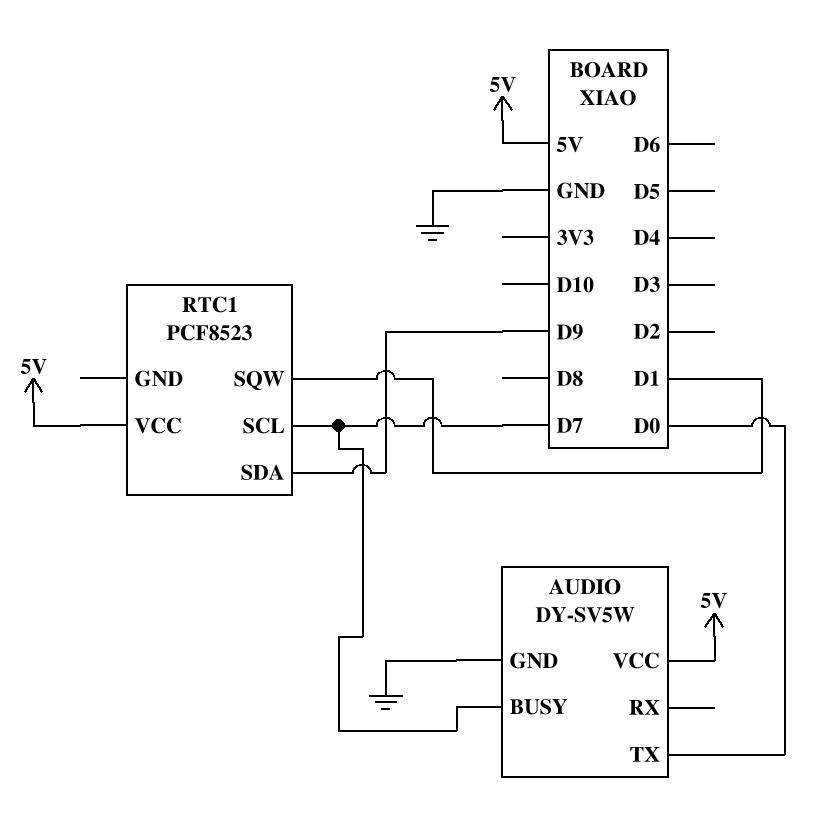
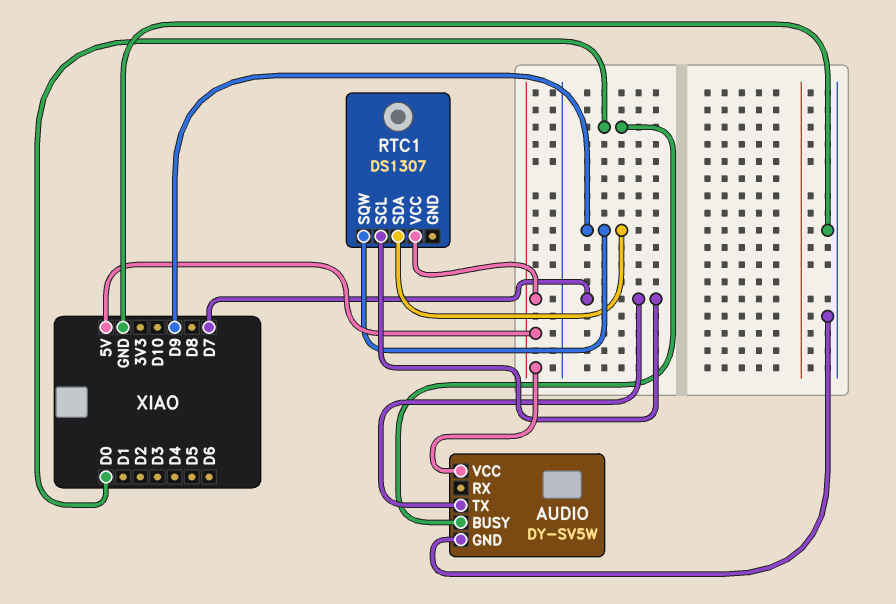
AUDIO pin BUSY: D7 -> D0
AUDIO pin TX: D0 -> D7
RTC1: PCF8523 -> DS1307
RTC1 pin SQW: D1 -> D9

